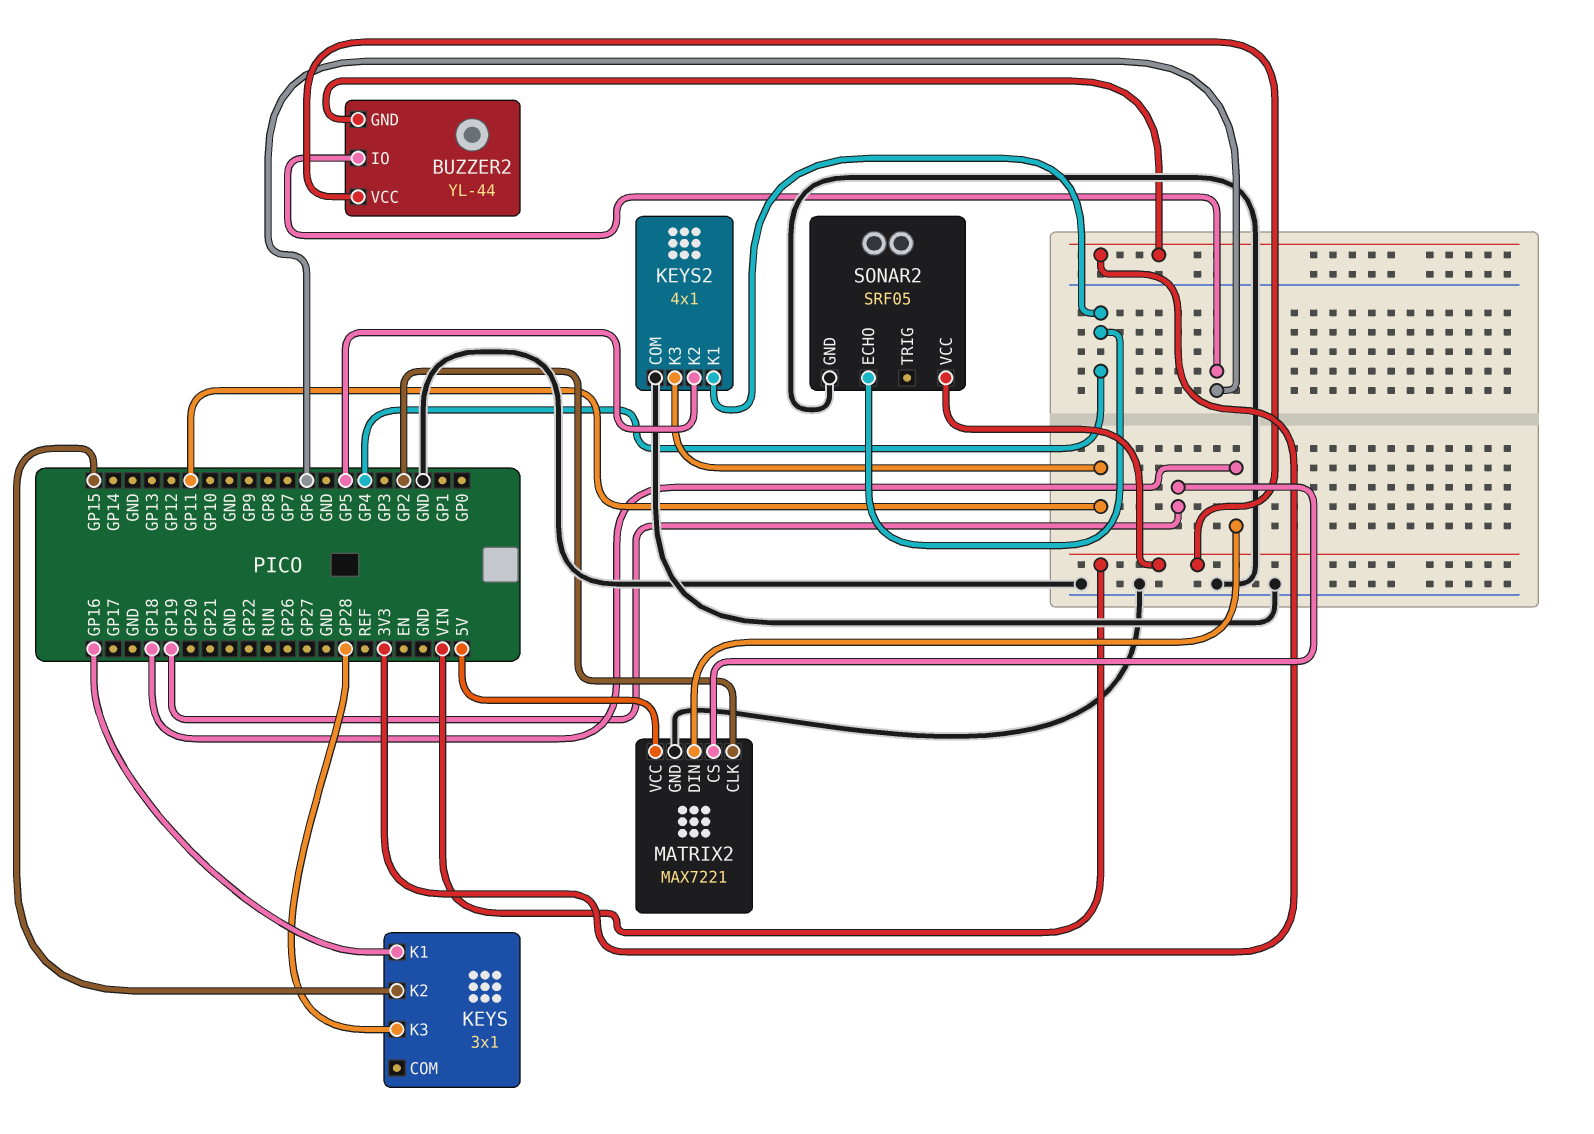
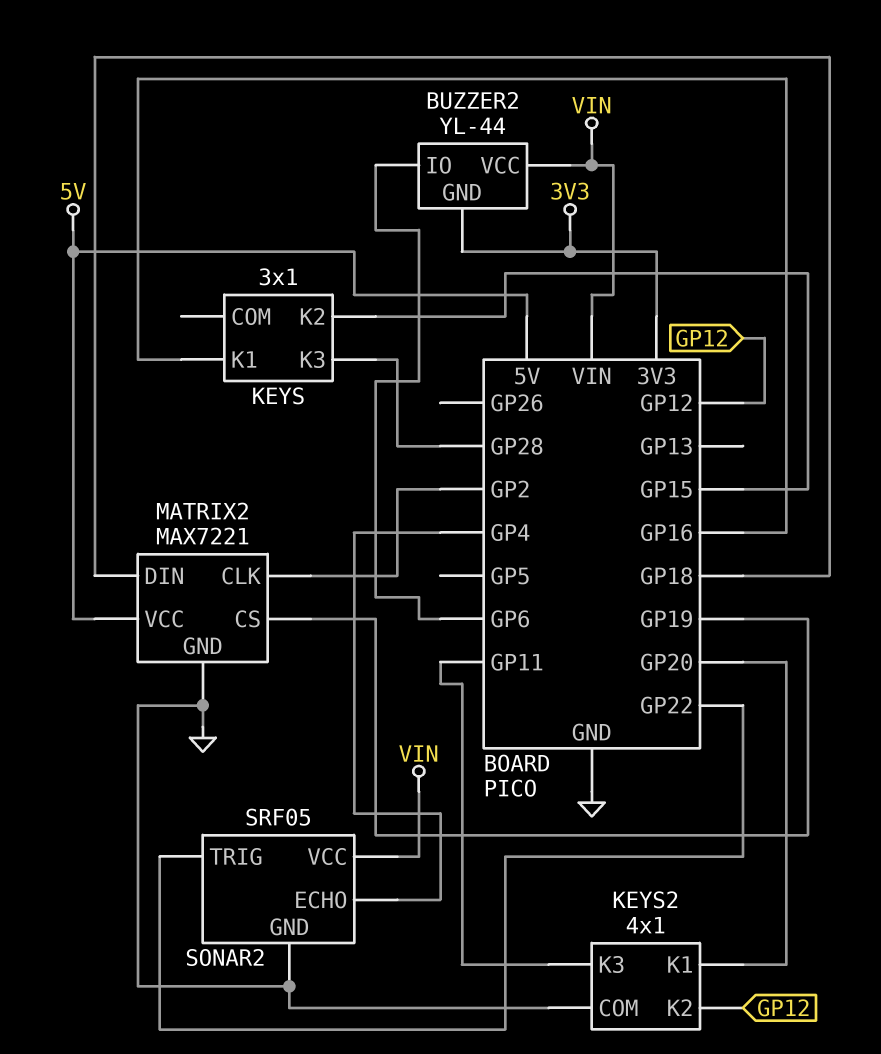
KEYS2 pin K1: GP4 -> GP20
KEYS2 pin K2: GP5 -> GP12
SONAR2 pin TRIG: none -> GP22

